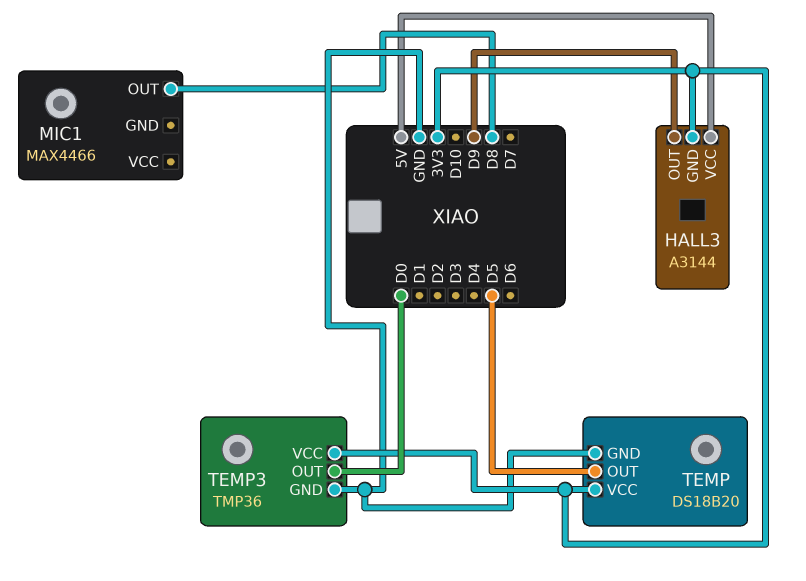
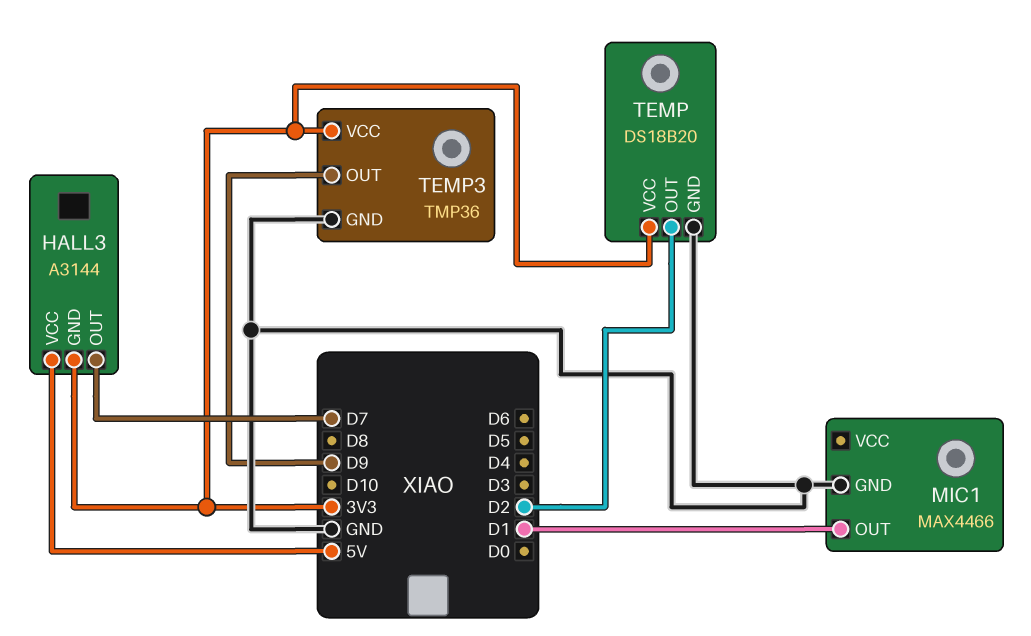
HALL3 pin OUT: D9 -> D7
MIC1 pin GND: none -> GND
MIC1 pin OUT: D8 -> D1
TEMP pin OUT: D5 -> D2
TEMP3 pin OUT: D0 -> D9

